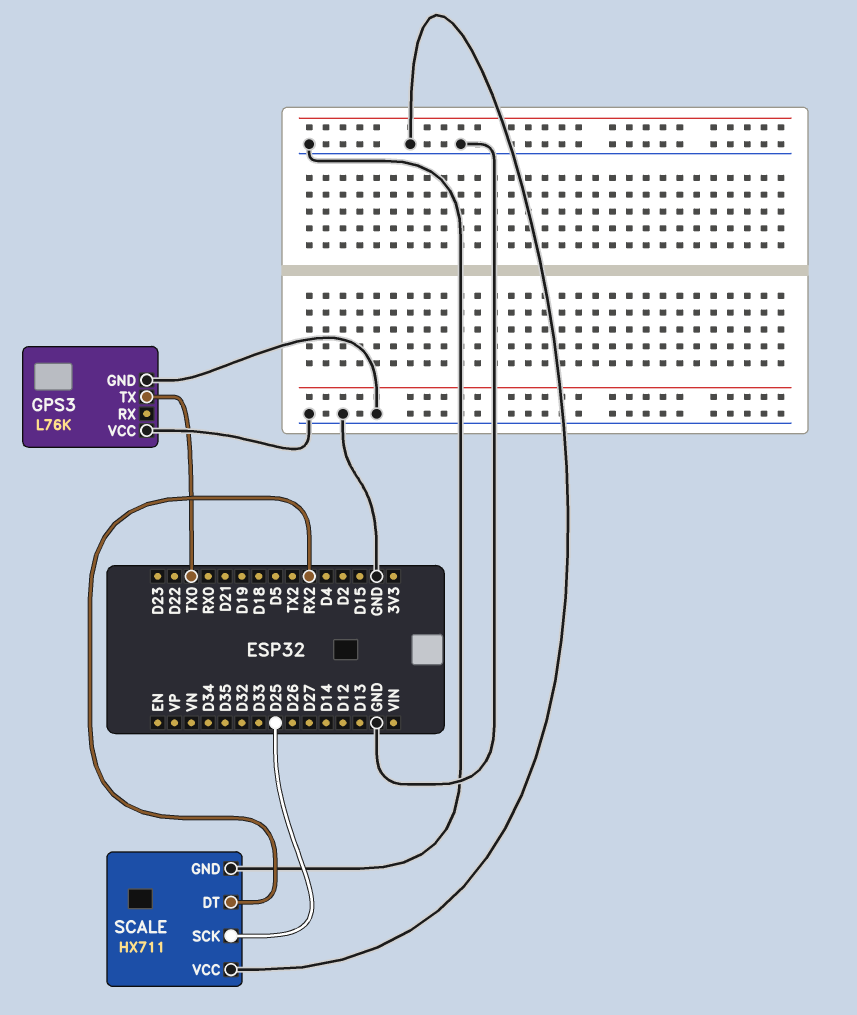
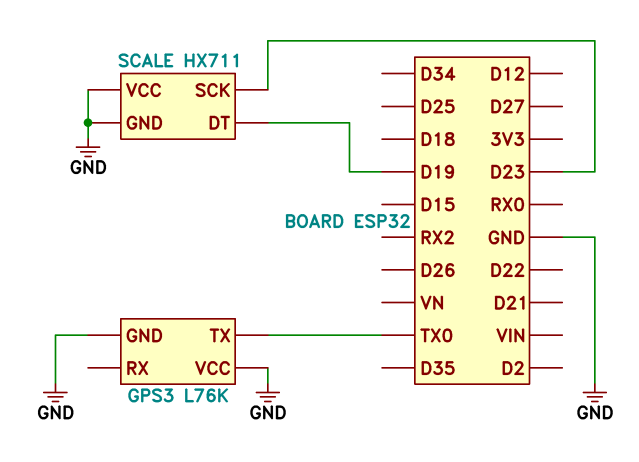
SCALE pin DT: RX2 -> D19
SCALE pin SCK: D25 -> D23

